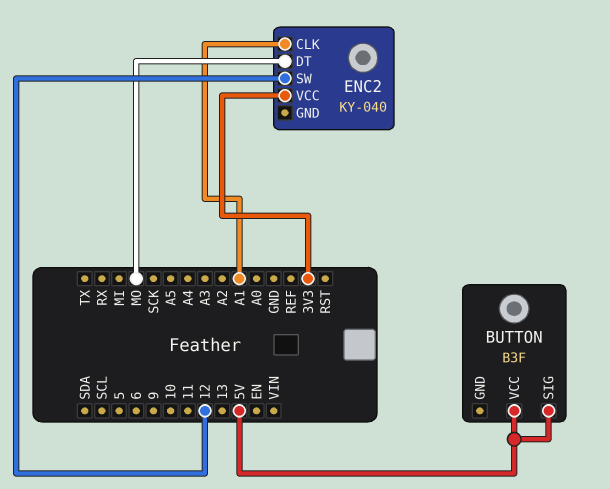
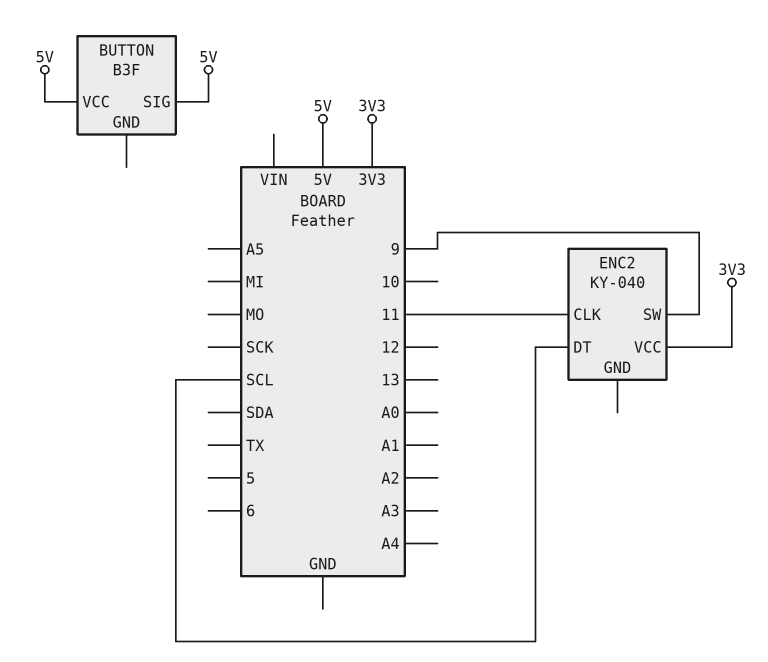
ENC2 pin CLK: A1 -> 11
ENC2 pin DT: MO -> SCL
ENC2 pin SW: 12 -> 9

